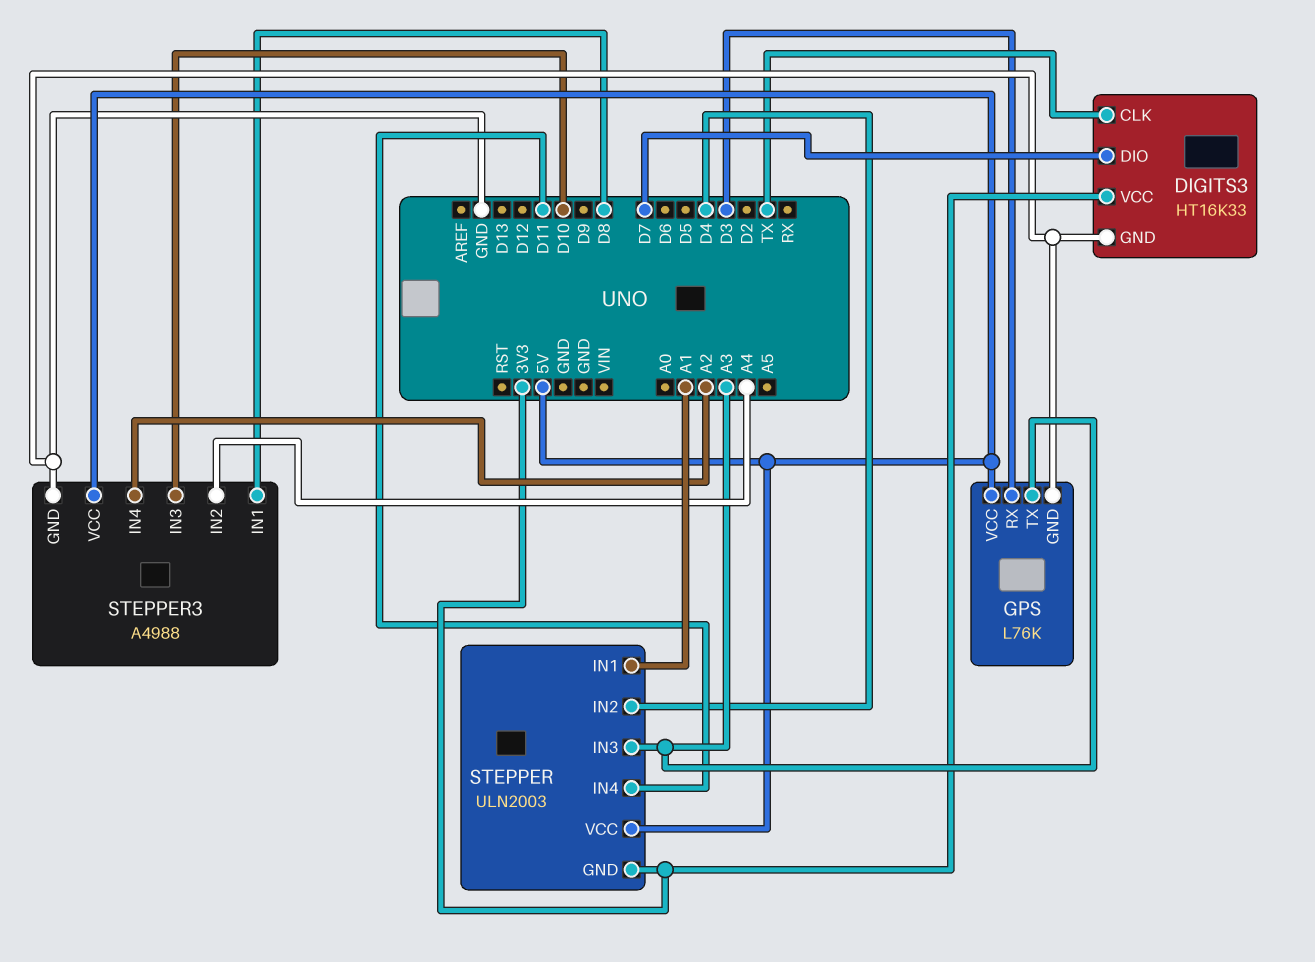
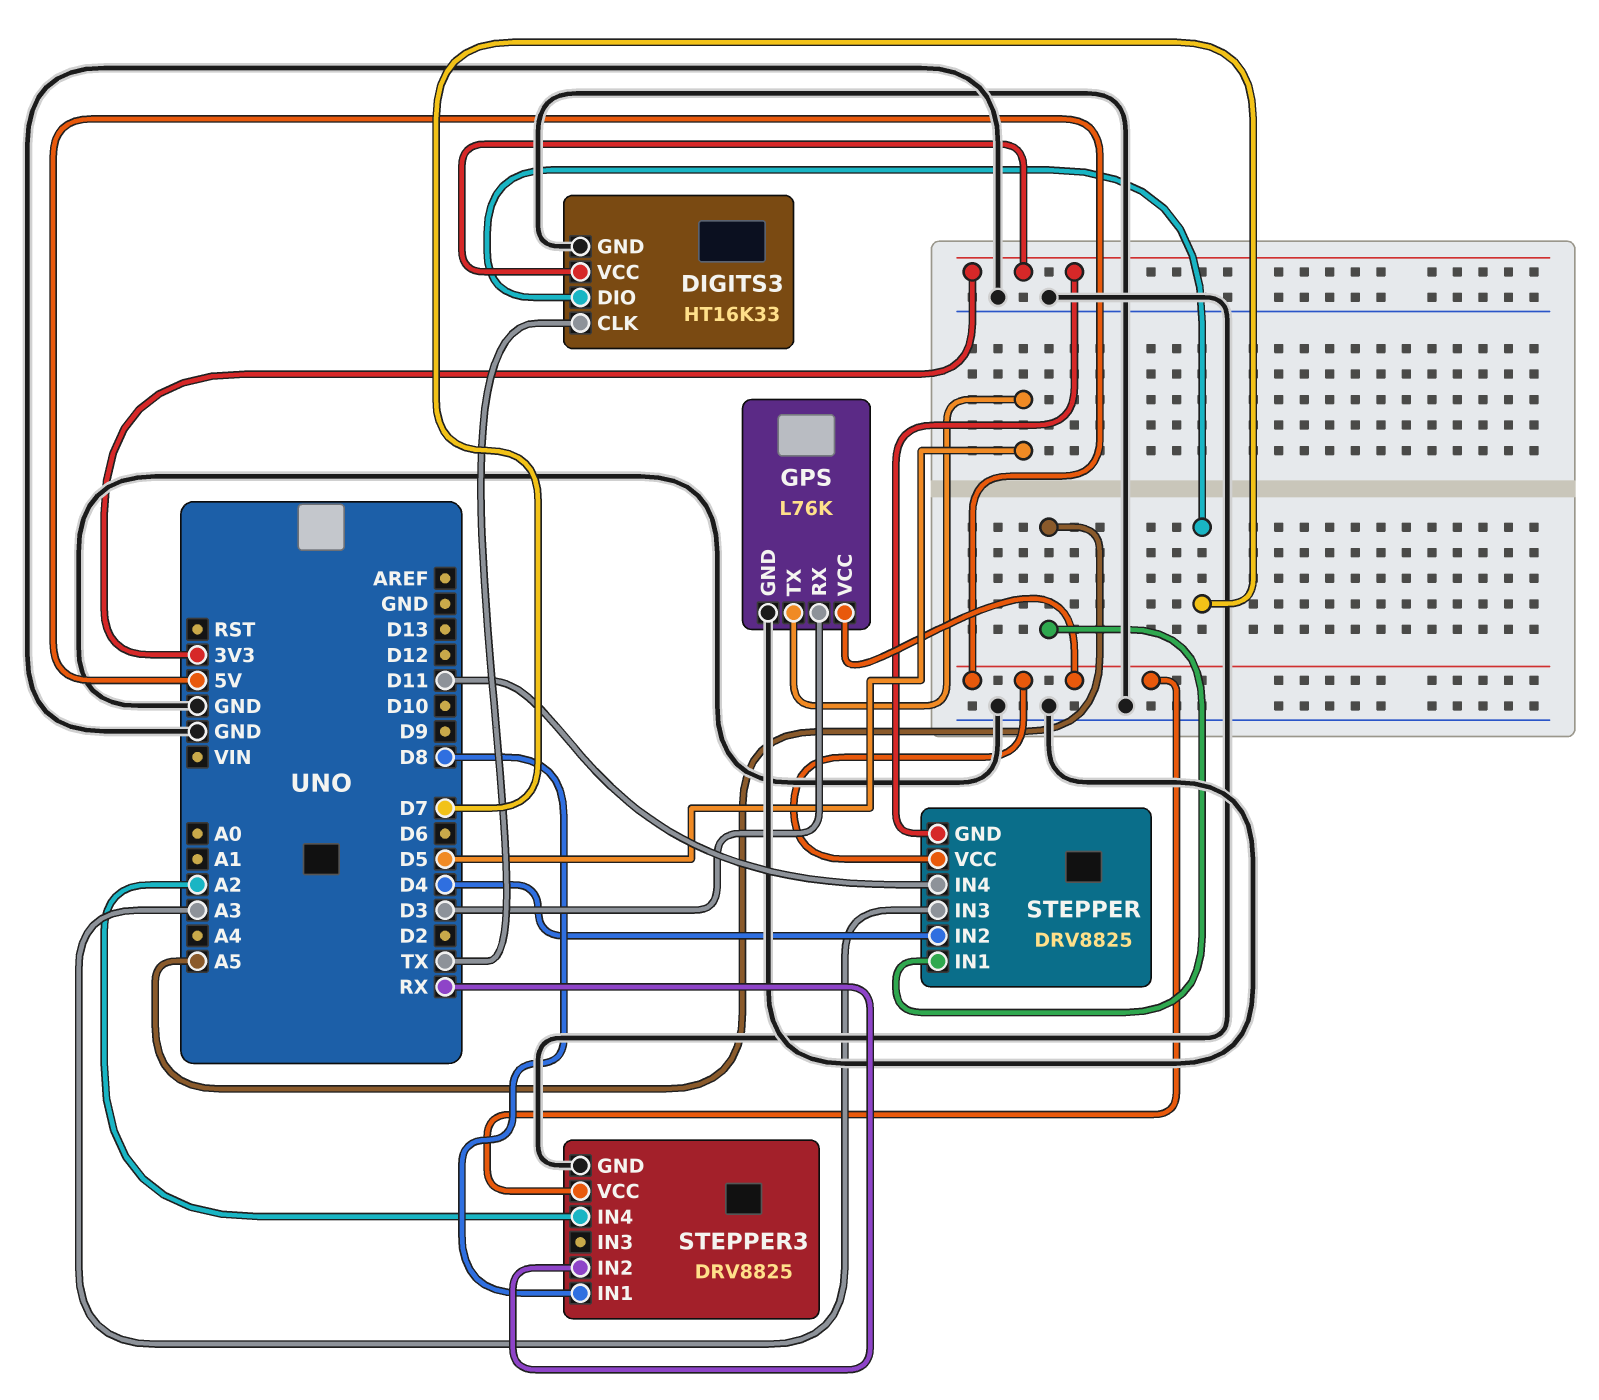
GPS pin TX: A3 -> D5
STEPPER: ULN2003 -> DRV8825
STEPPER pin IN1: A1 -> A5
STEPPER3: A4988 -> DRV8825
STEPPER3 pin IN2: A4 -> RX
STEPPER3 pin IN3: D10 -> none

